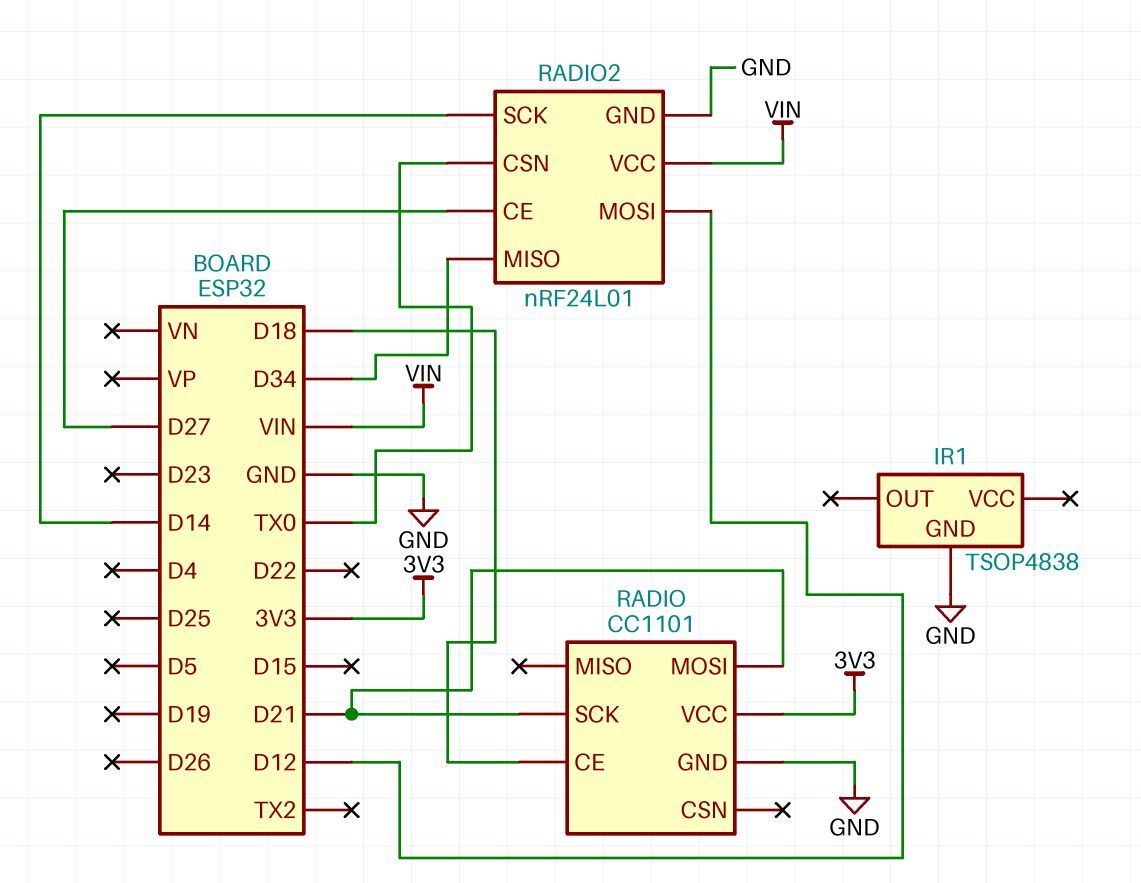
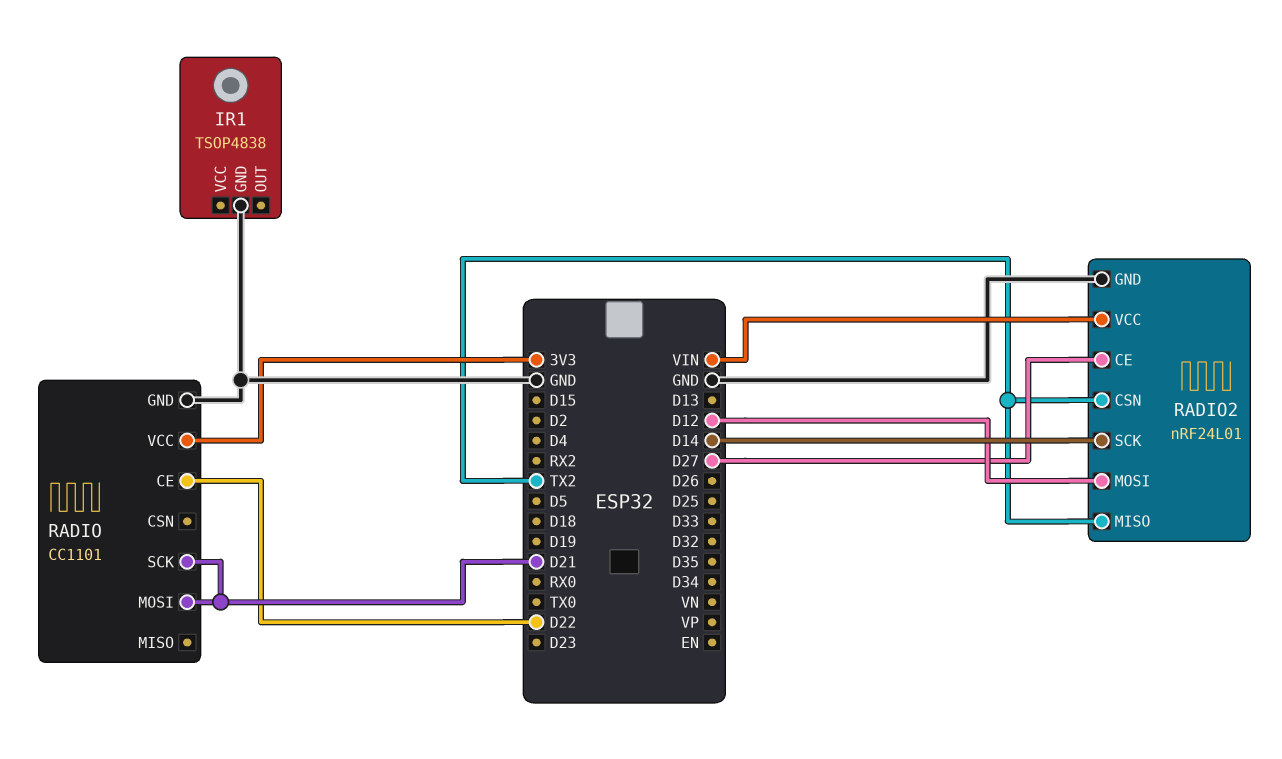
RADIO pin CE: D18 -> D22
RADIO2 pin CSN: TX0 -> TX2
RADIO2 pin MISO: D34 -> TX2

